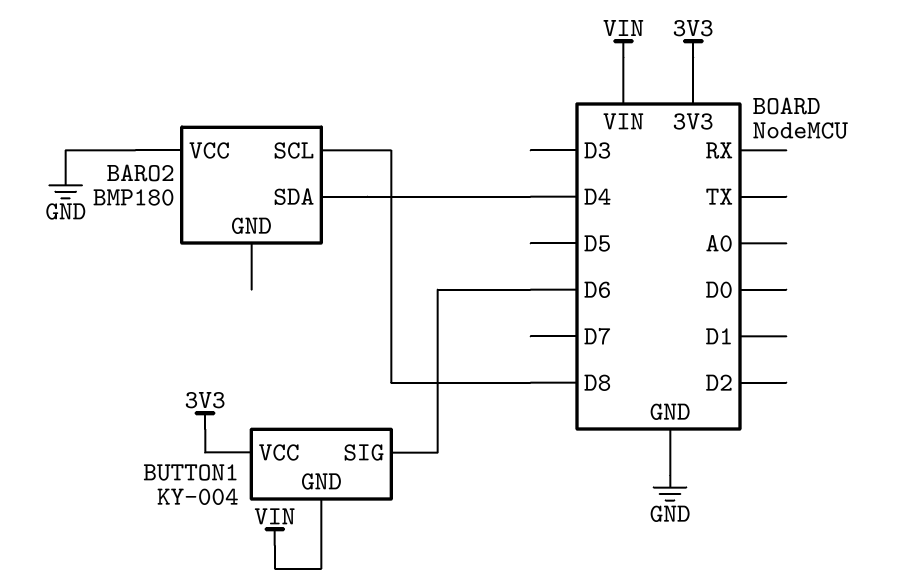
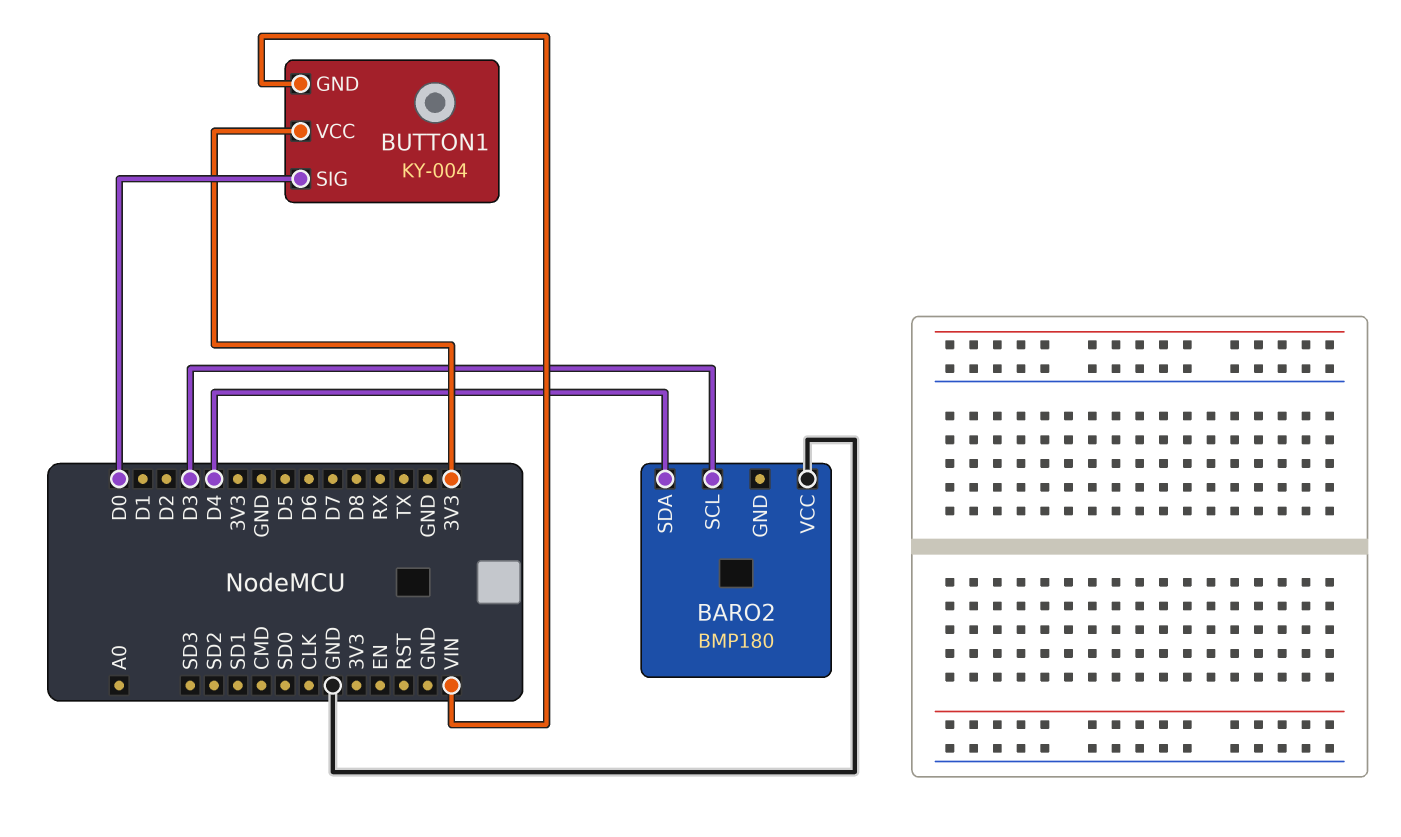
BARO2 pin SCL: D8 -> D3
BUTTON1 pin SIG: D6 -> D0

